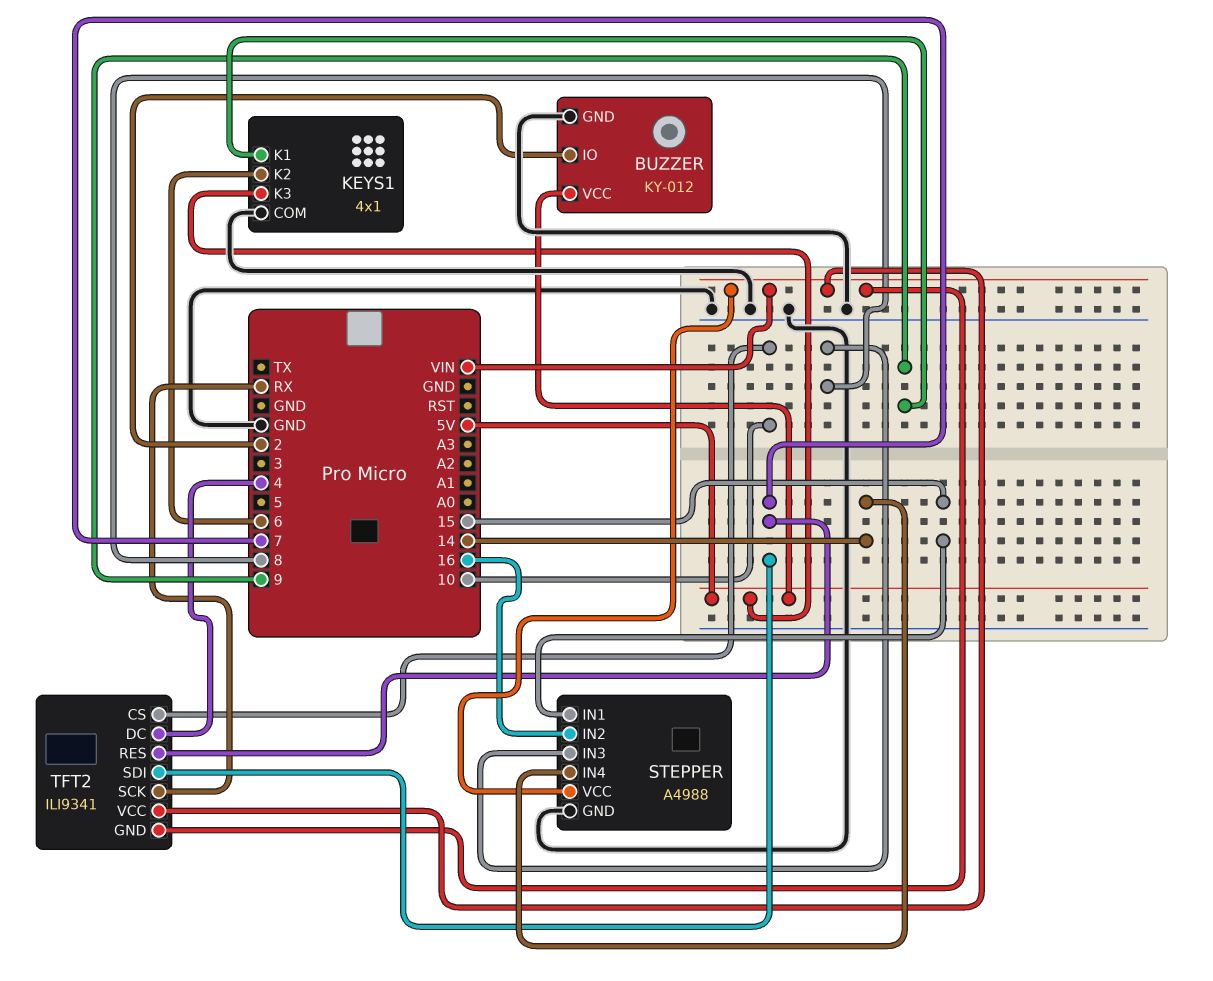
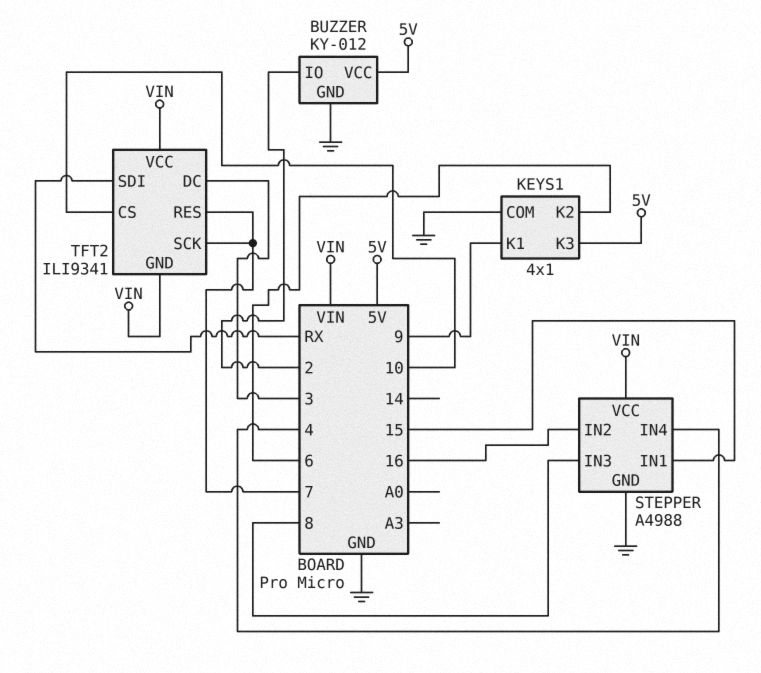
STEPPER pin IN4: 14 -> 4
TFT2 pin DC: 4 -> 3
TFT2 pin SCK: RX -> 7
TFT2 pin SDI: 7 -> RX

